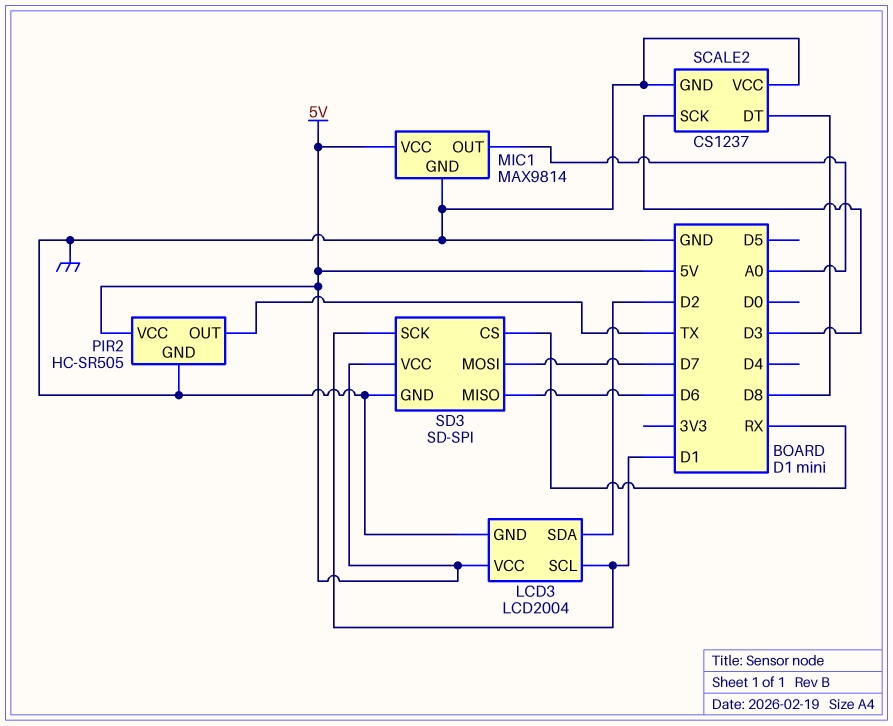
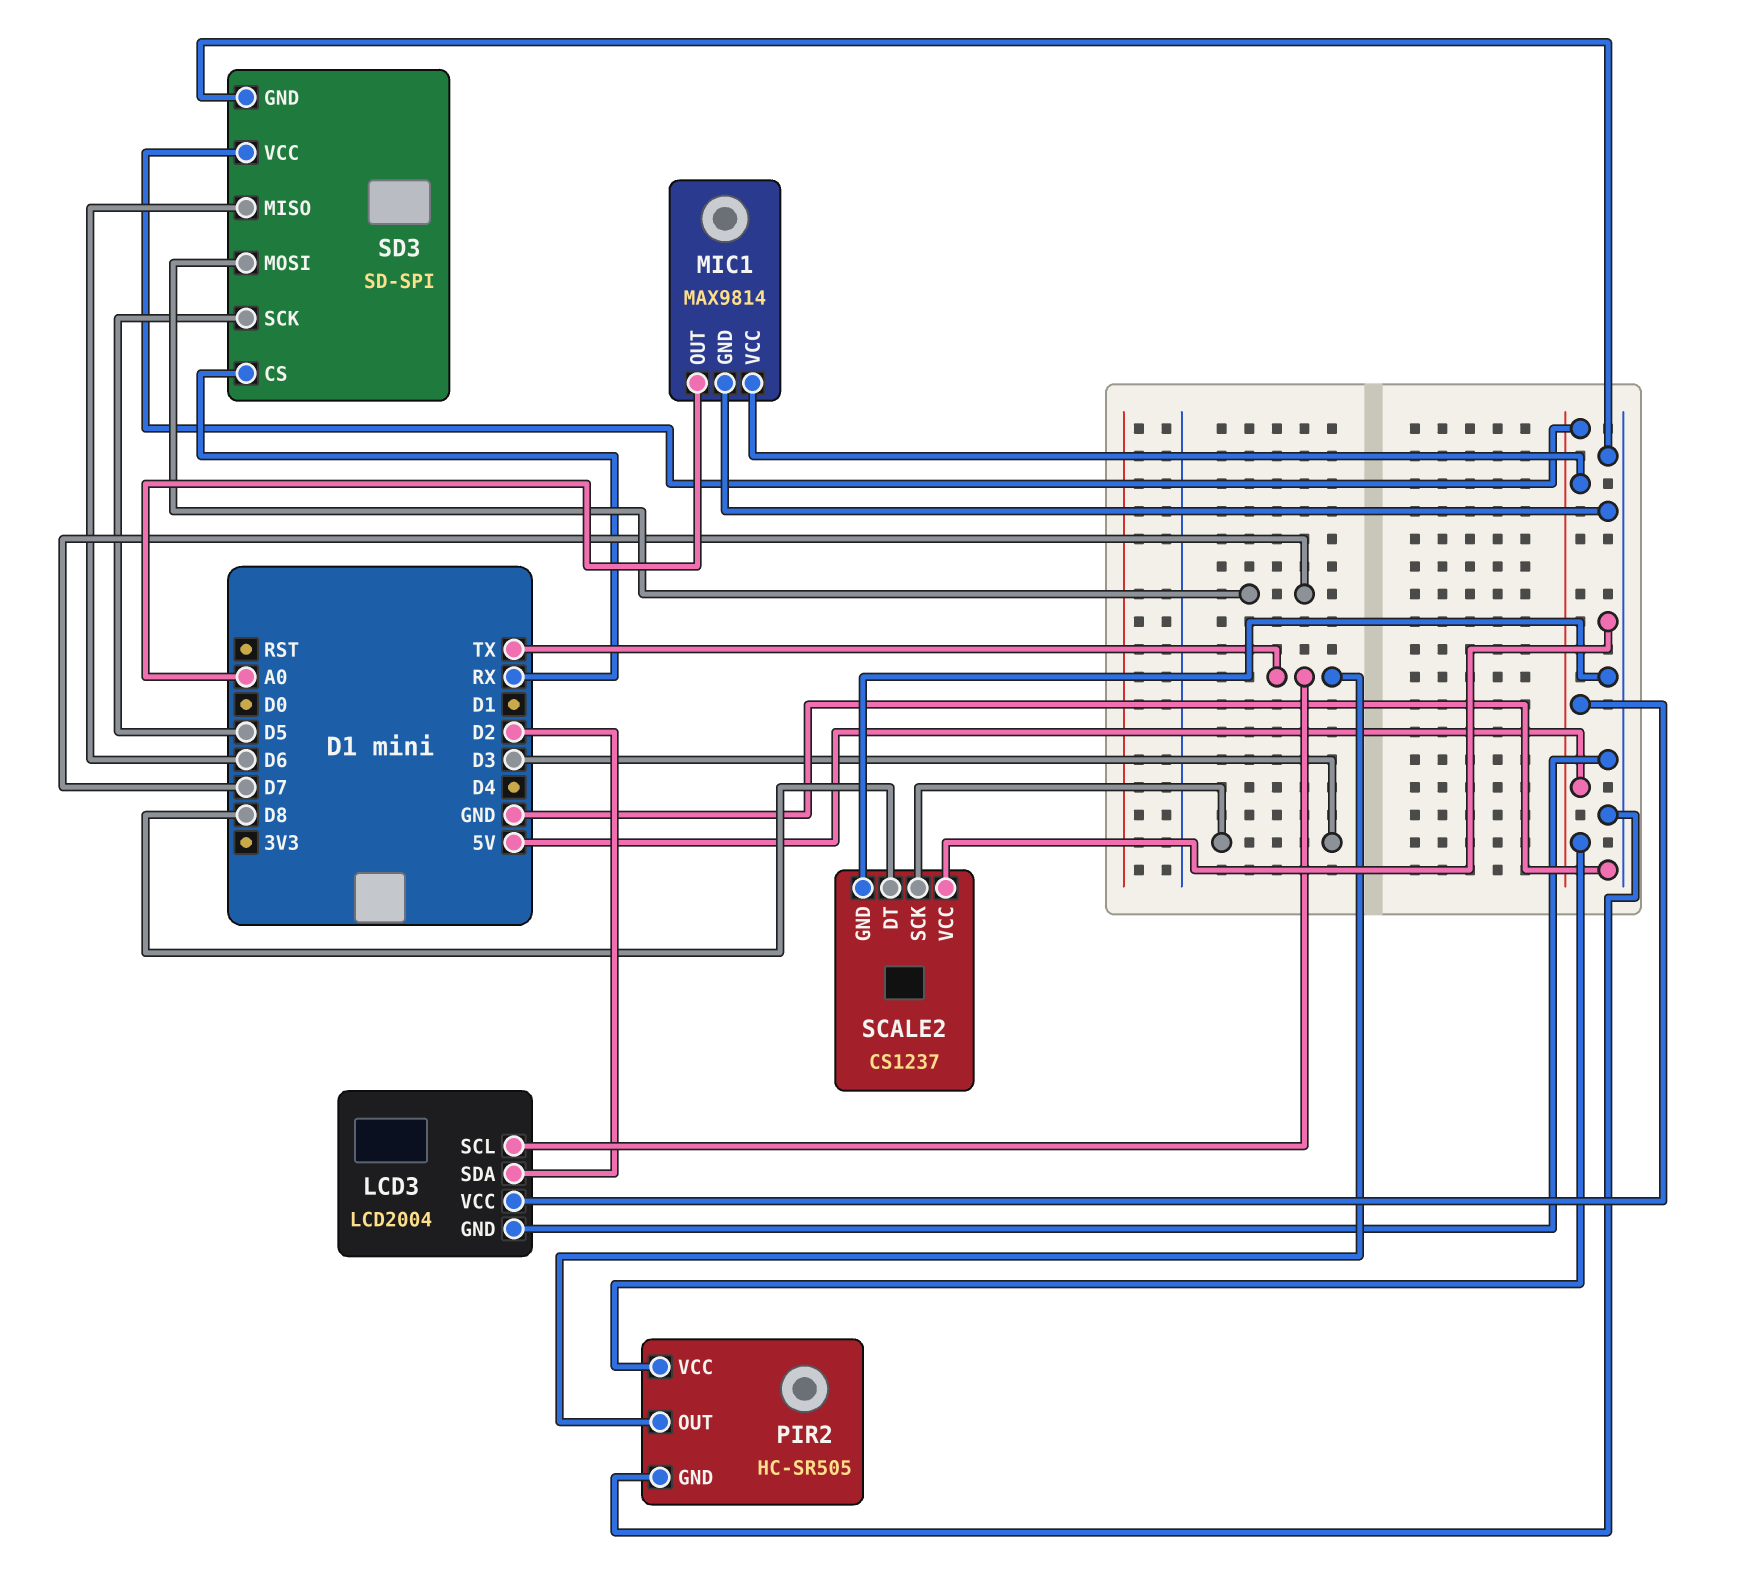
LCD3 pin SCL: D1 -> TX
SD3 pin SCK: D1 -> D5

